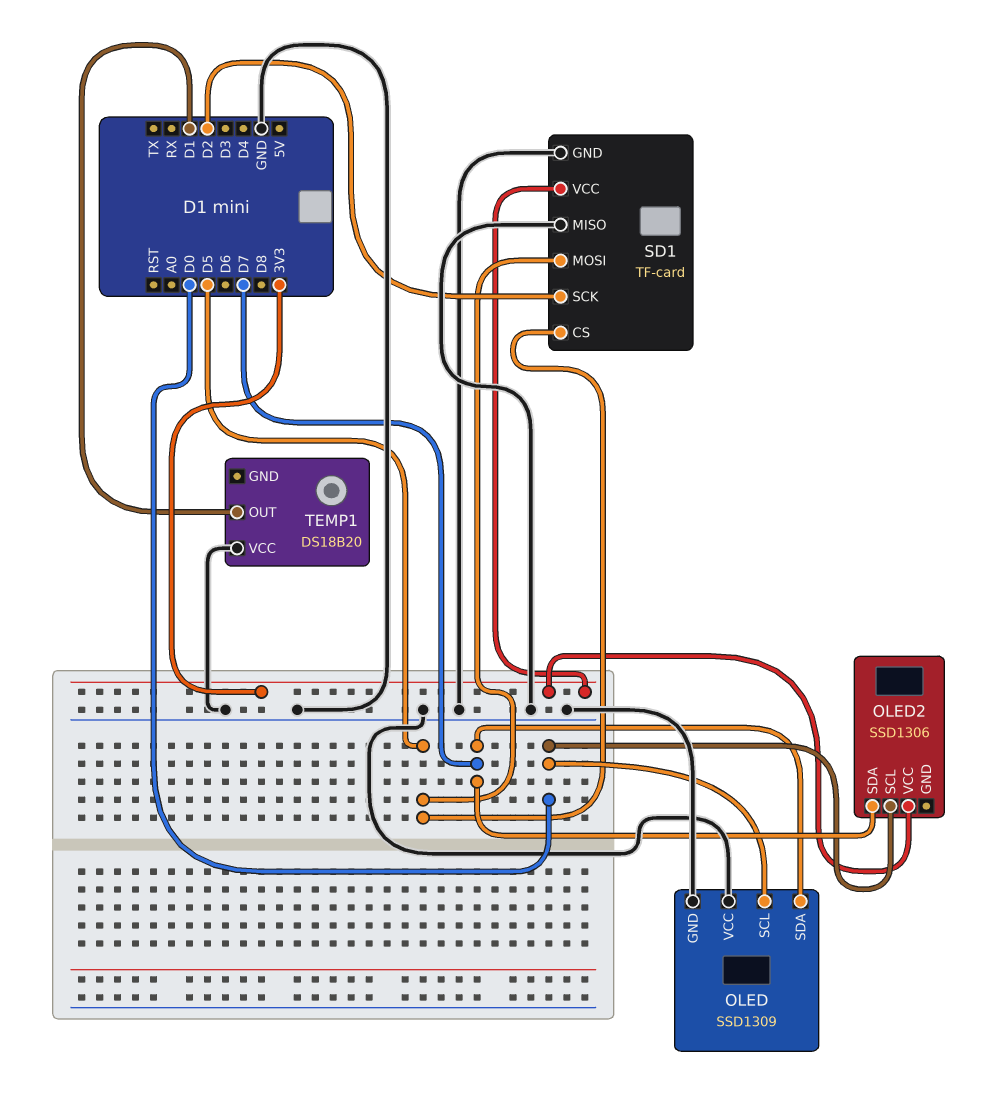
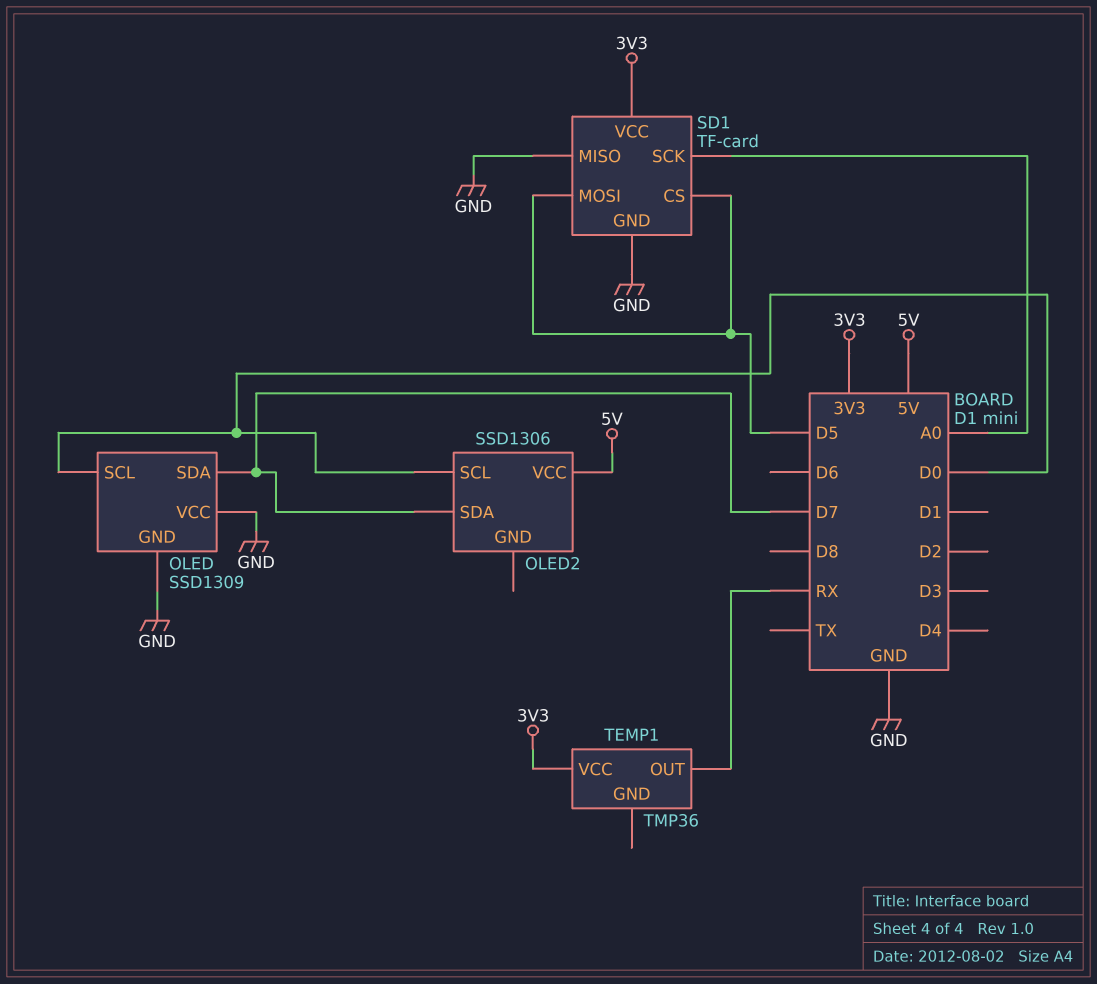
OLED2 pin VCC: 3V3 -> 5V
SD1 pin SCK: D2 -> A0
TEMP1: DS18B20 -> TMP36
TEMP1 pin OUT: D1 -> RX
TEMP1 pin VCC: GND -> 3V3

